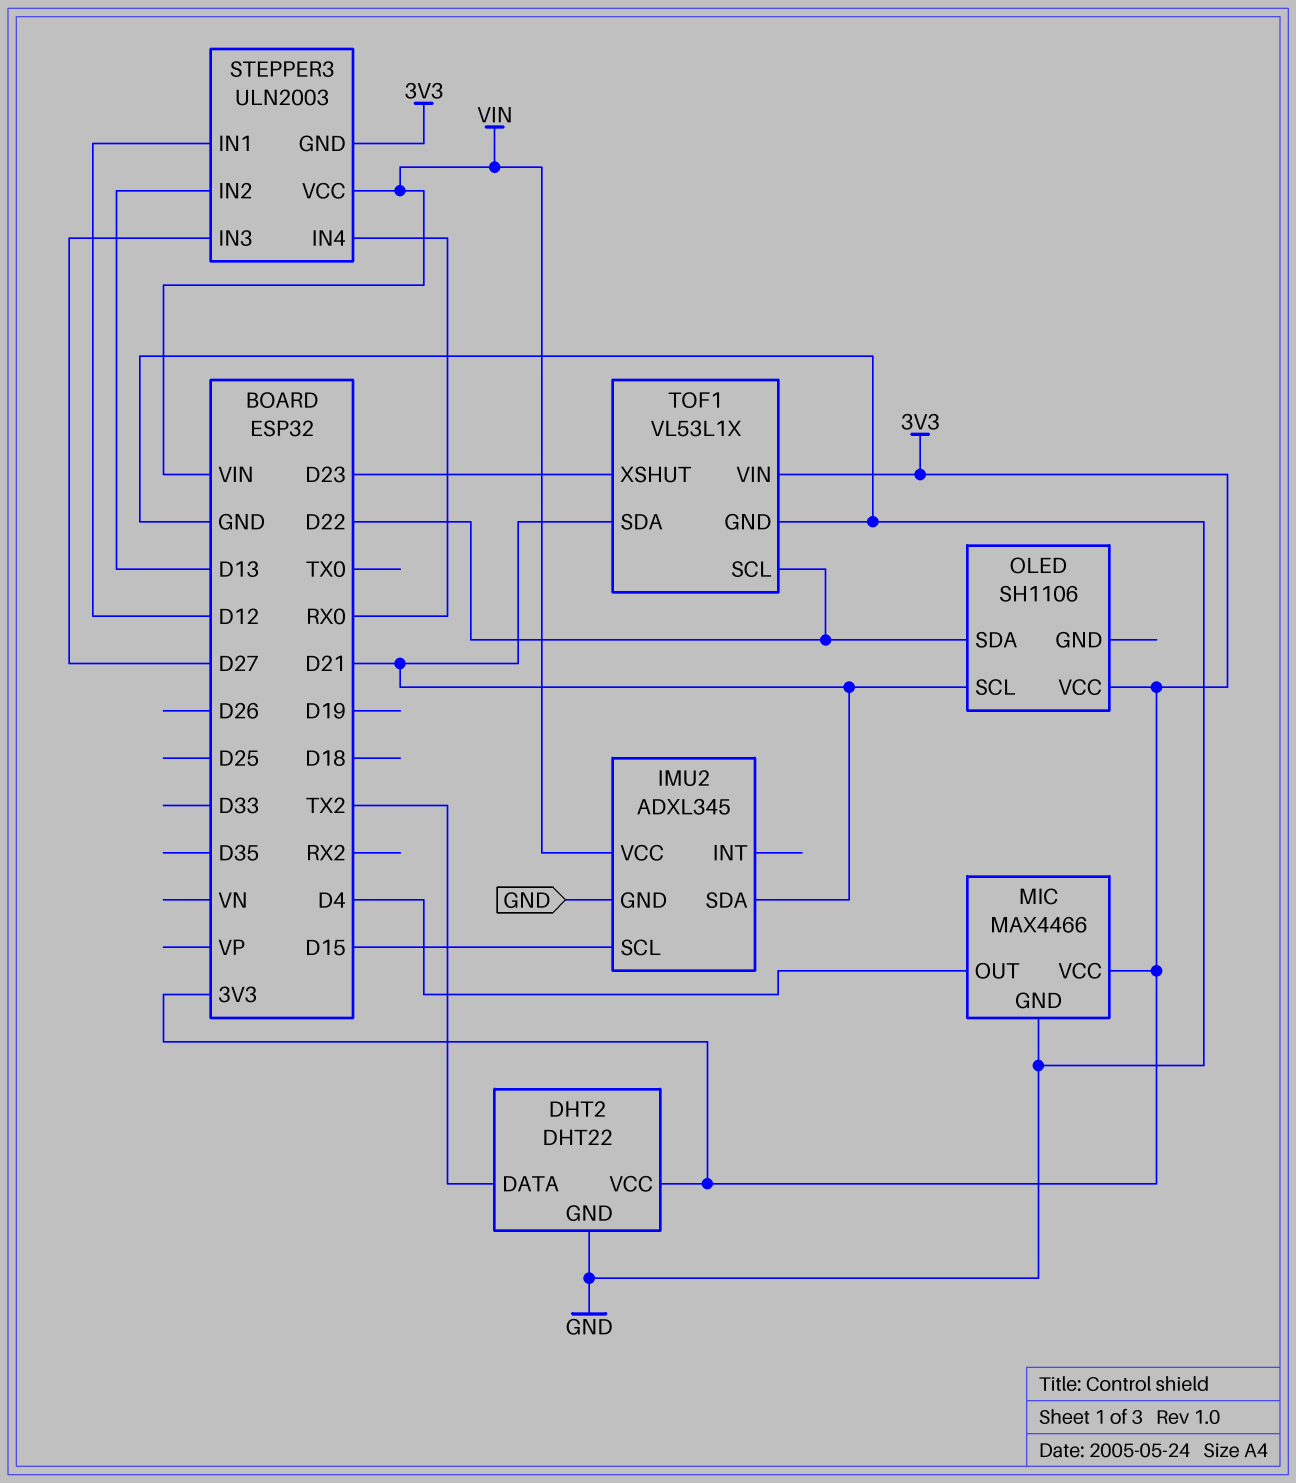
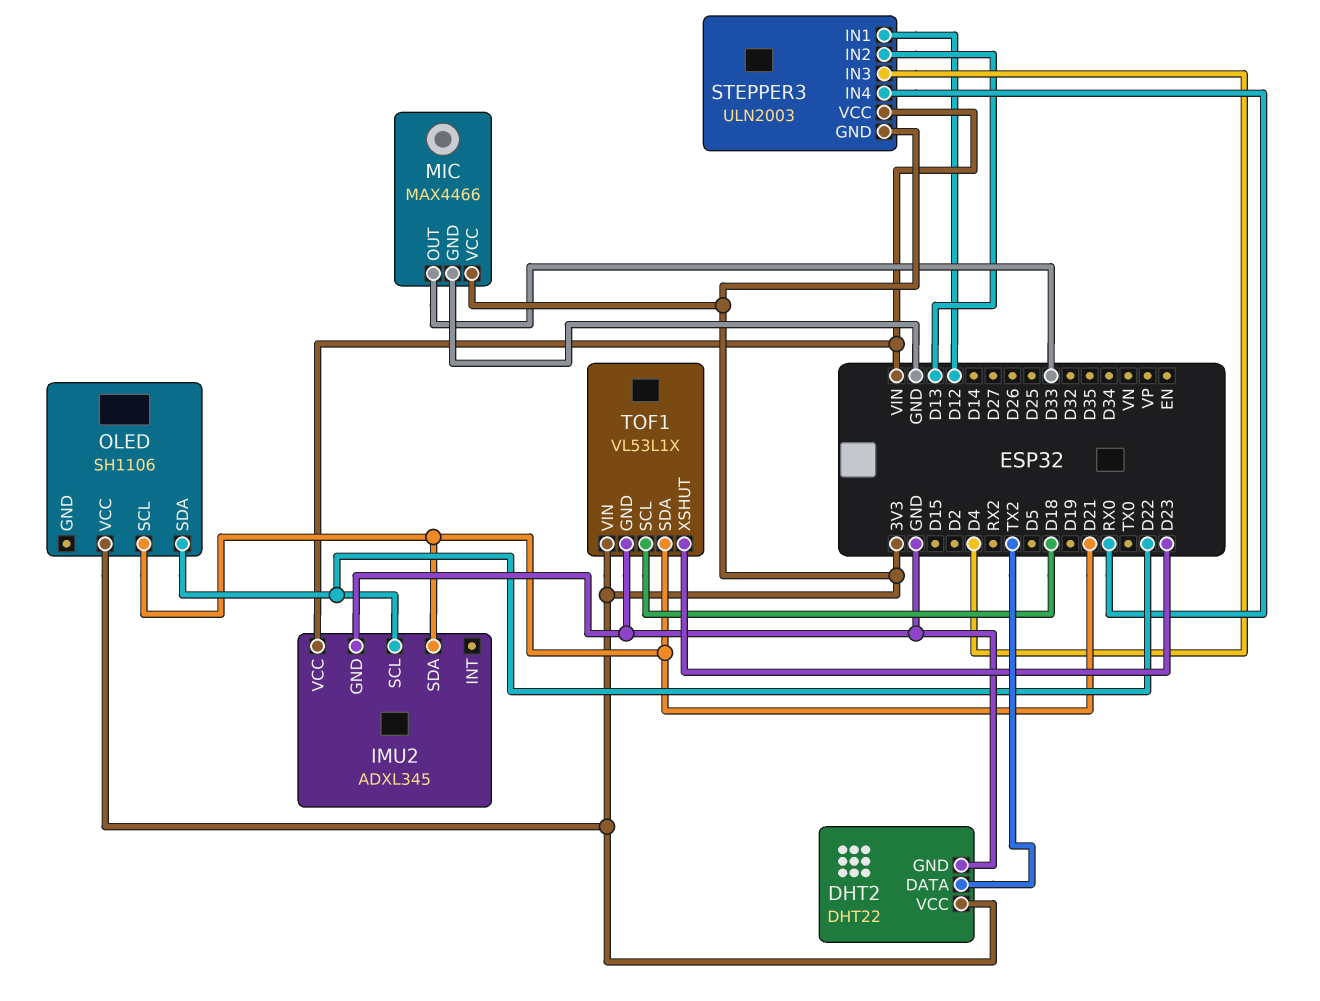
IMU2 pin SCL: D15 -> D22
MIC pin OUT: D4 -> D33
STEPPER3 pin IN3: D27 -> D4
TOF1 pin SCL: D22 -> D18

